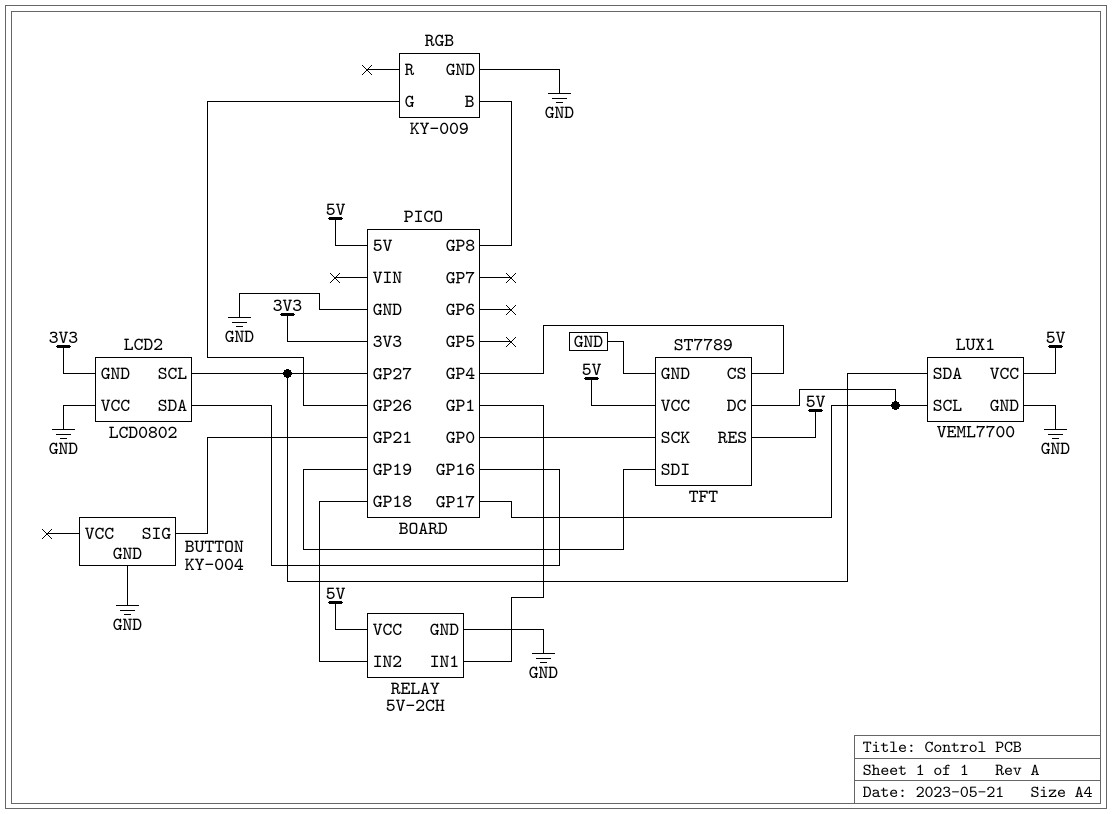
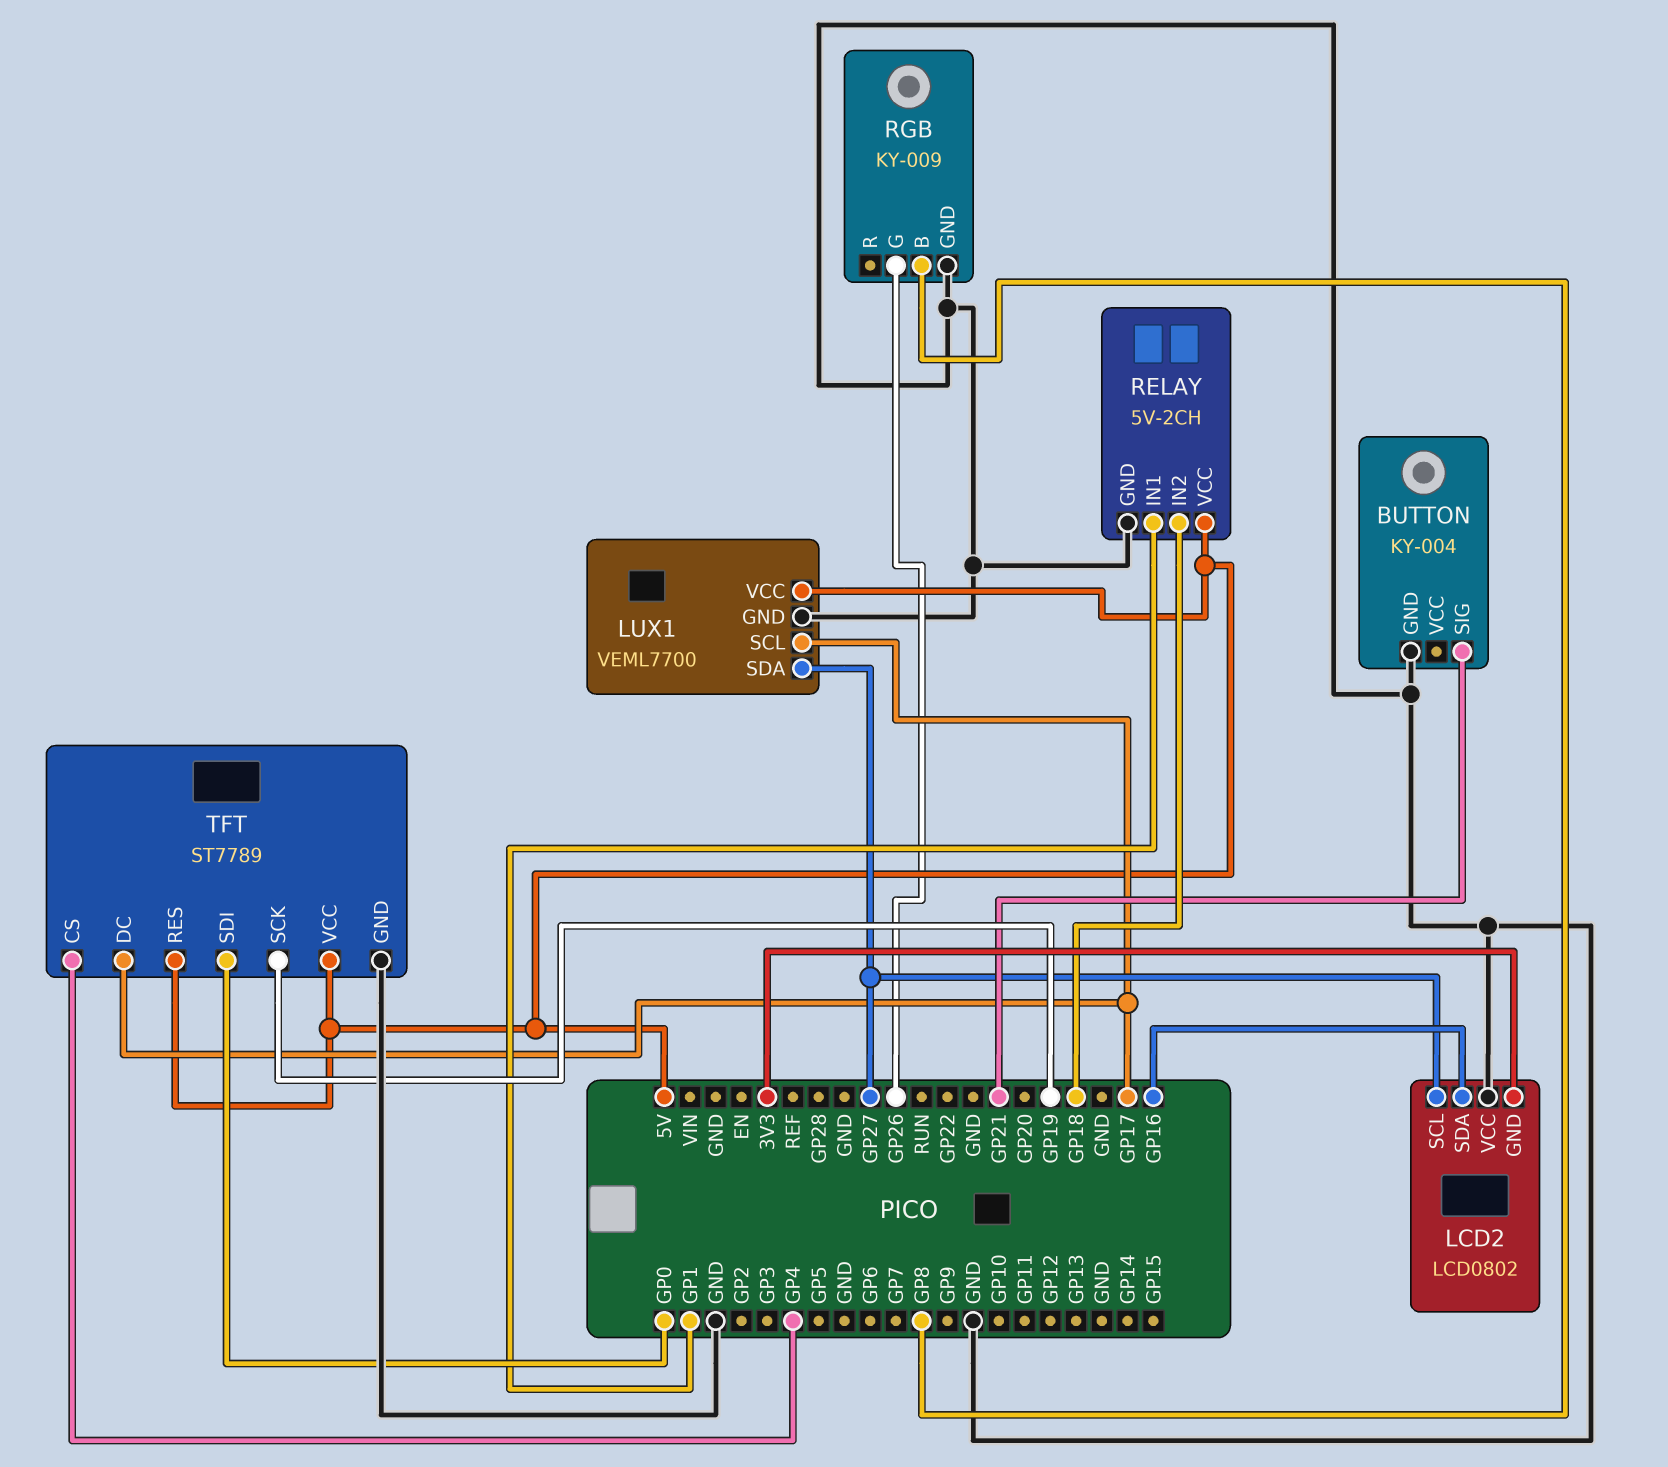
TFT pin SCK: GP0 -> GP19
TFT pin SDI: GP19 -> GP0

